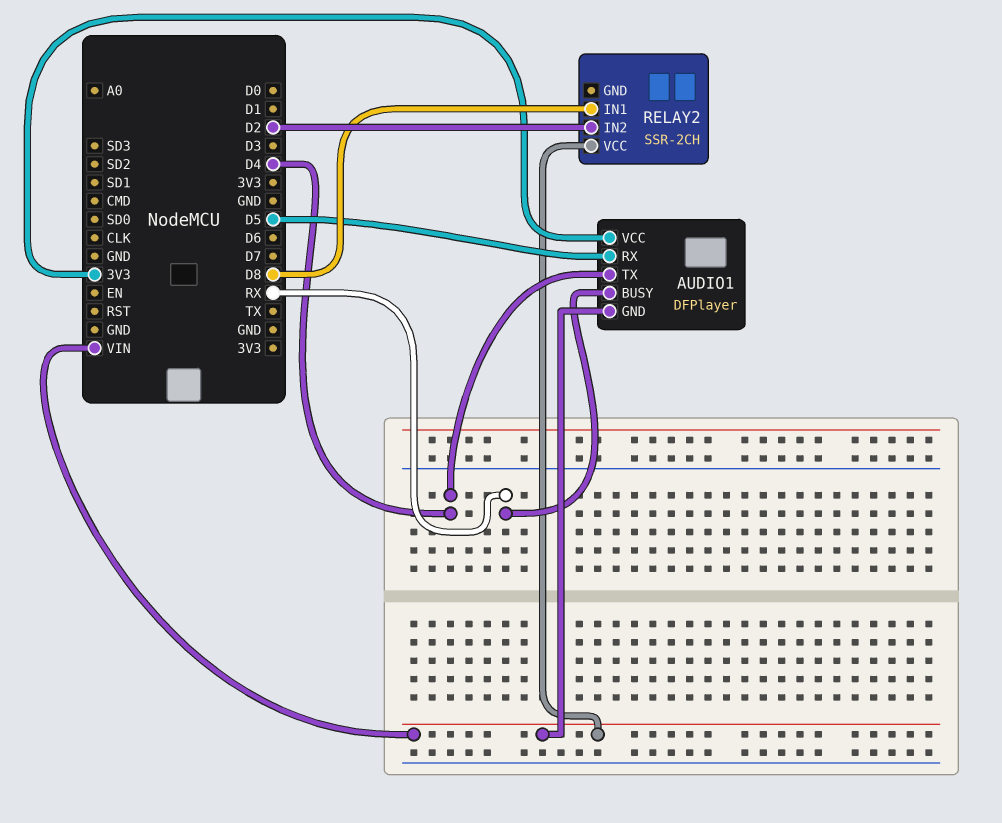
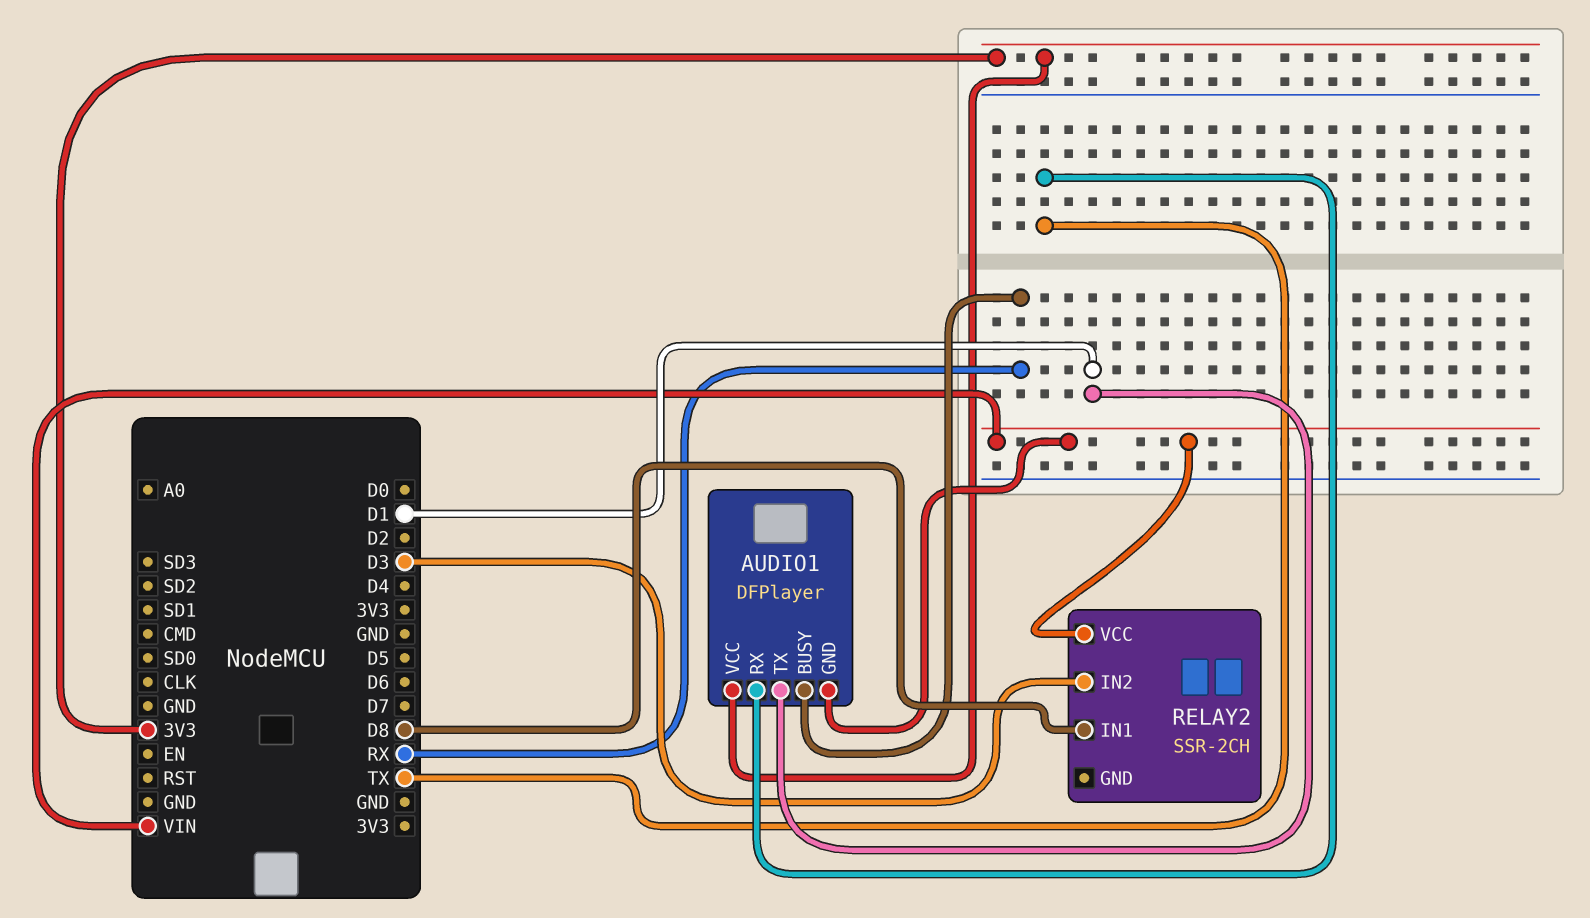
AUDIO1 pin RX: D5 -> TX
AUDIO1 pin TX: D4 -> D1
RELAY2 pin IN2: D2 -> D3

